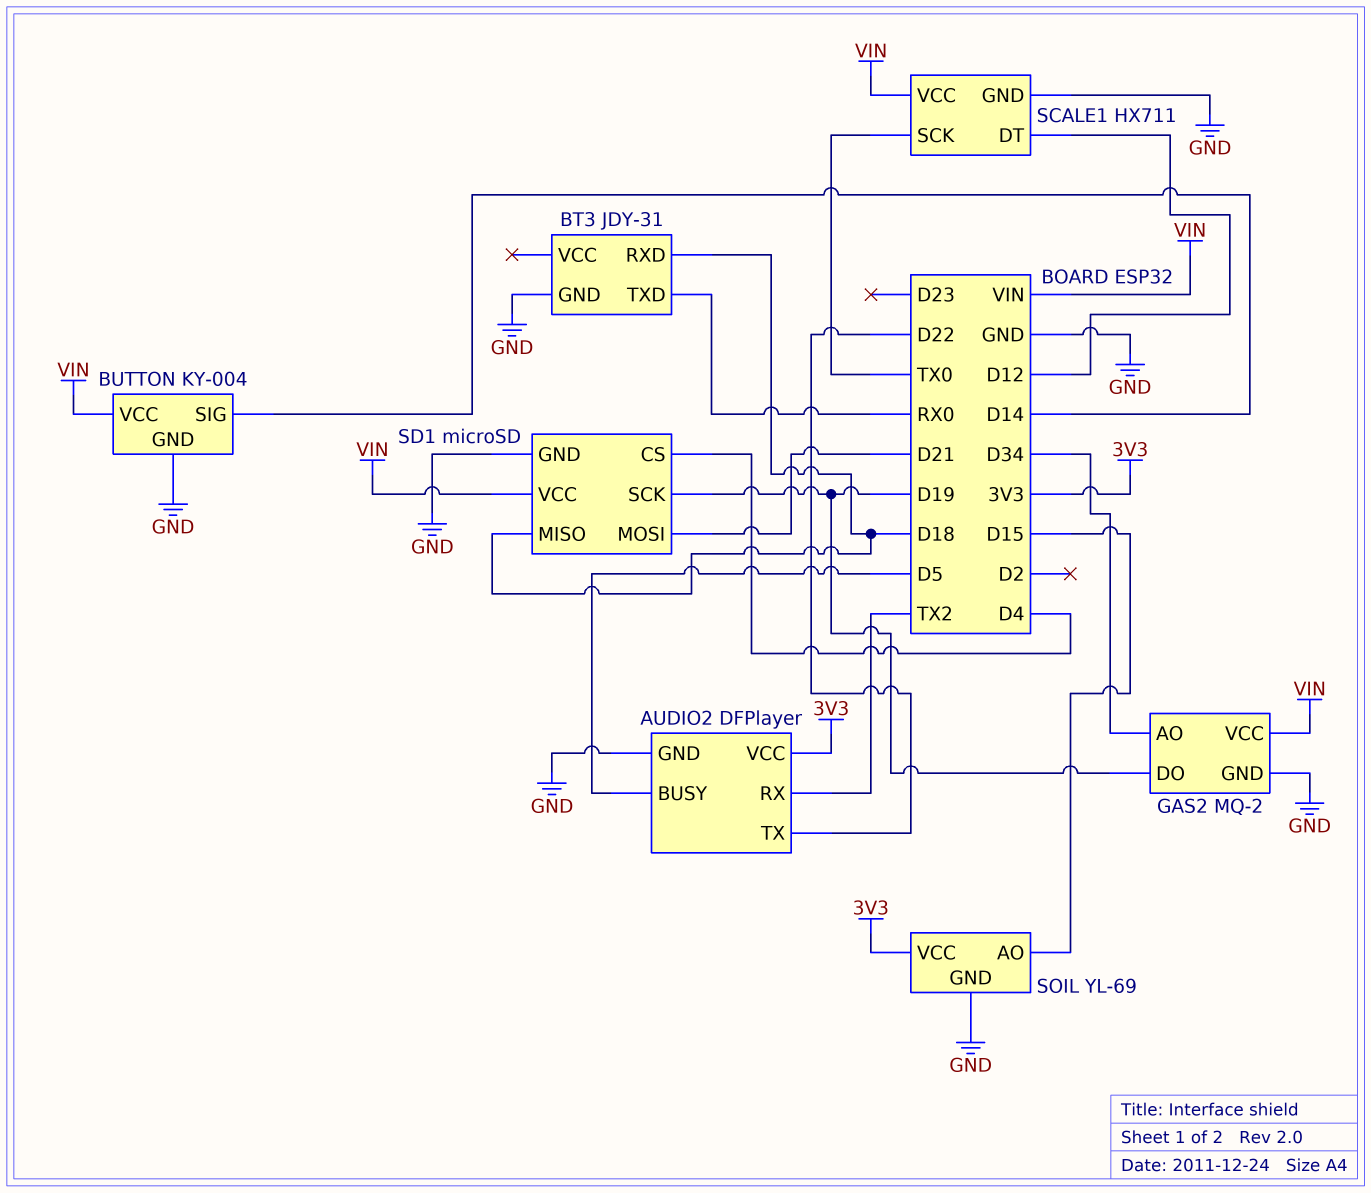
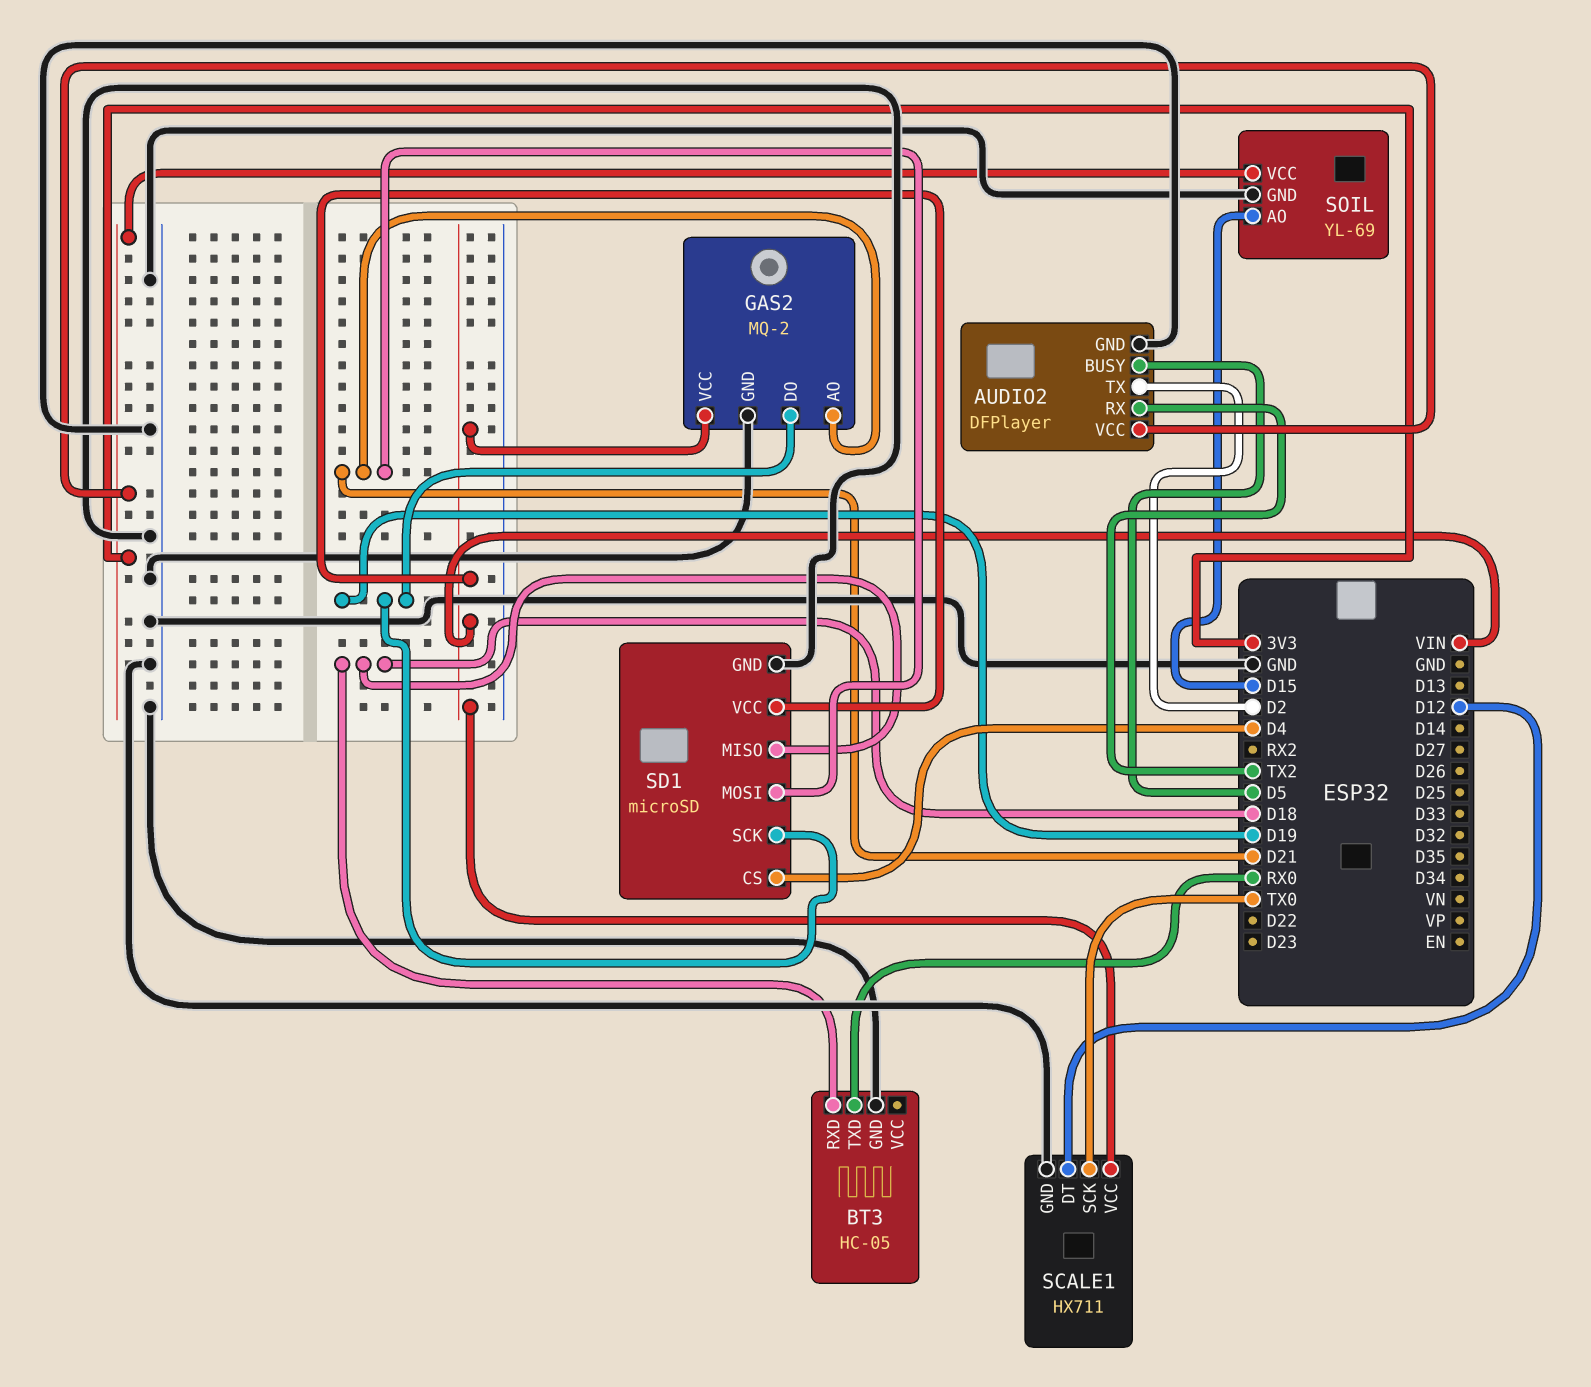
AUDIO2 pin TX: D22 -> D2
BT3: JDY-31 -> HC-05
BUTTON: KY-004 -> none
BUTTON pin GND: GND -> none
BUTTON pin SIG: D14 -> none
BUTTON pin VCC: VIN -> none
GAS2 pin AO: D34 -> D21

